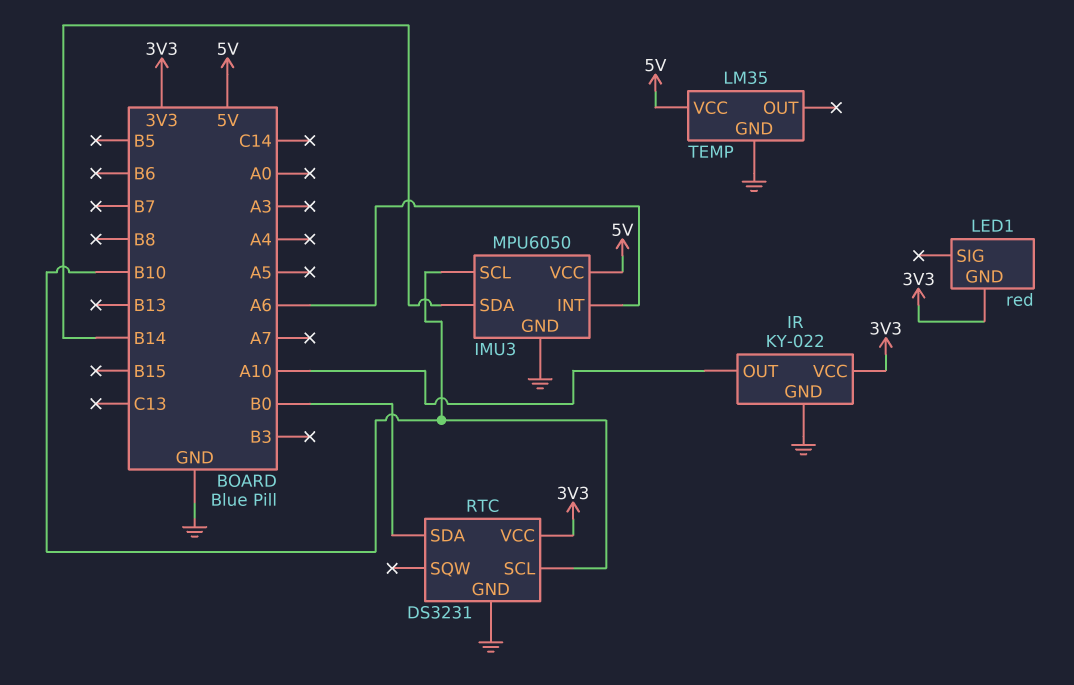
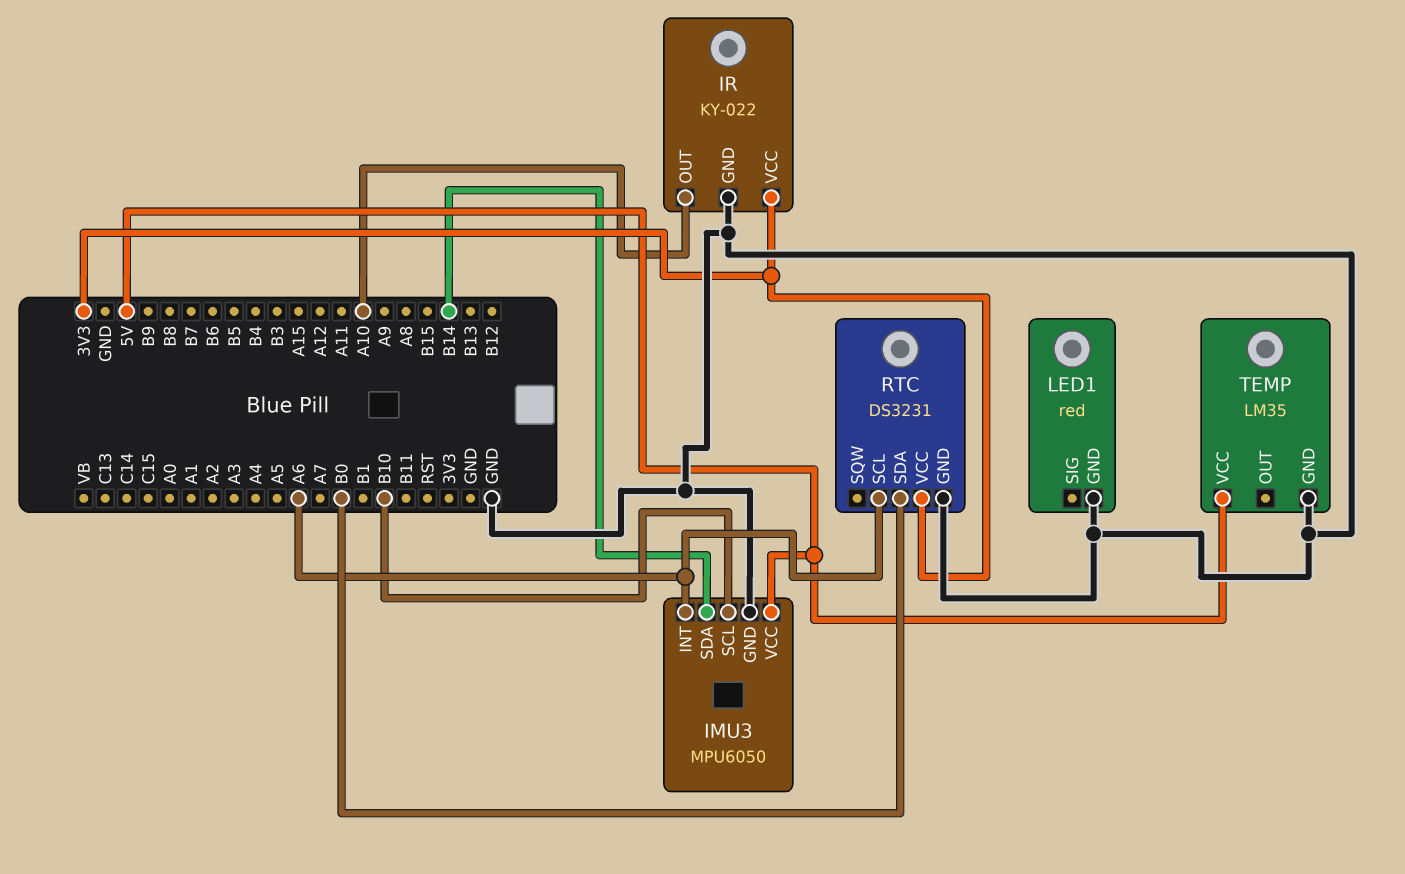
LED1 pin GND: 3V3 -> GND
RTC pin SCL: B10 -> A6

